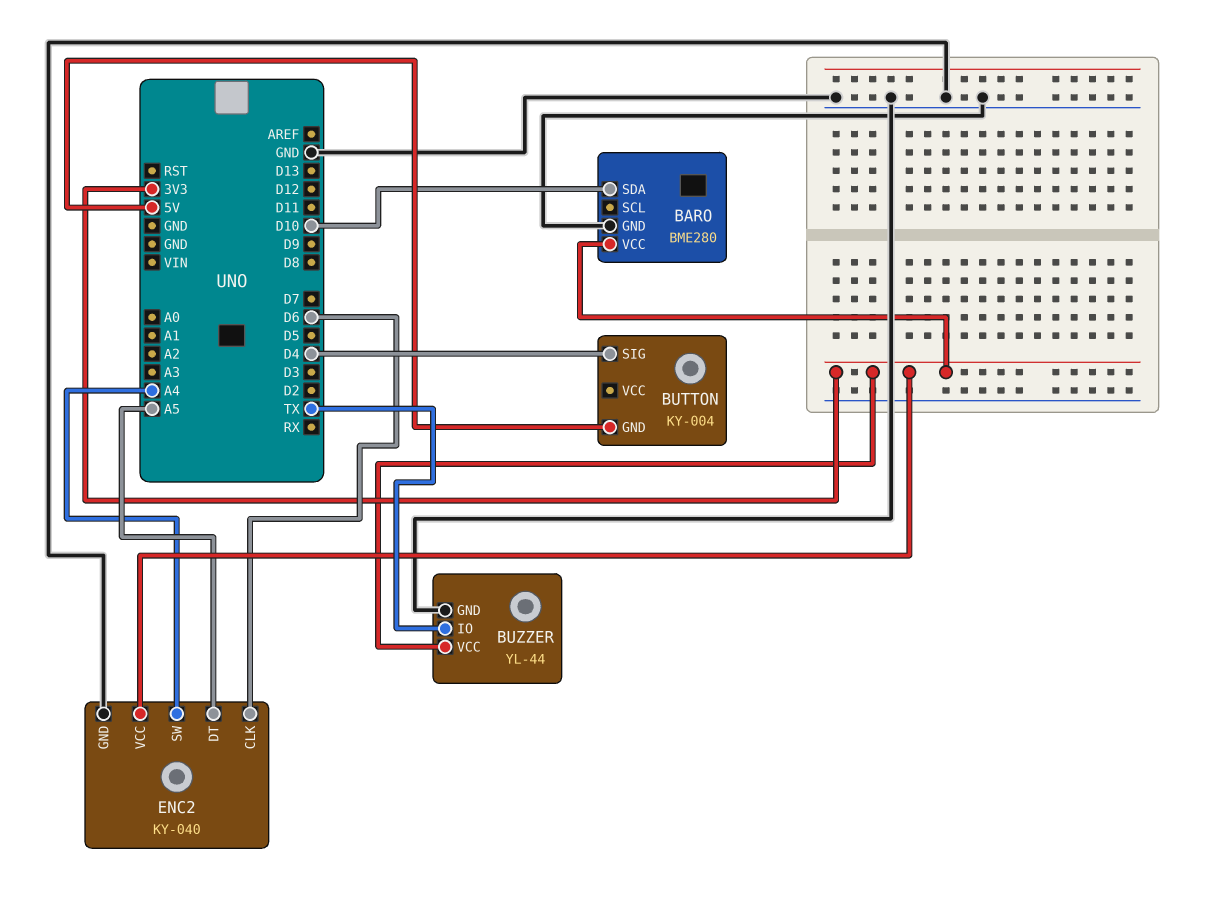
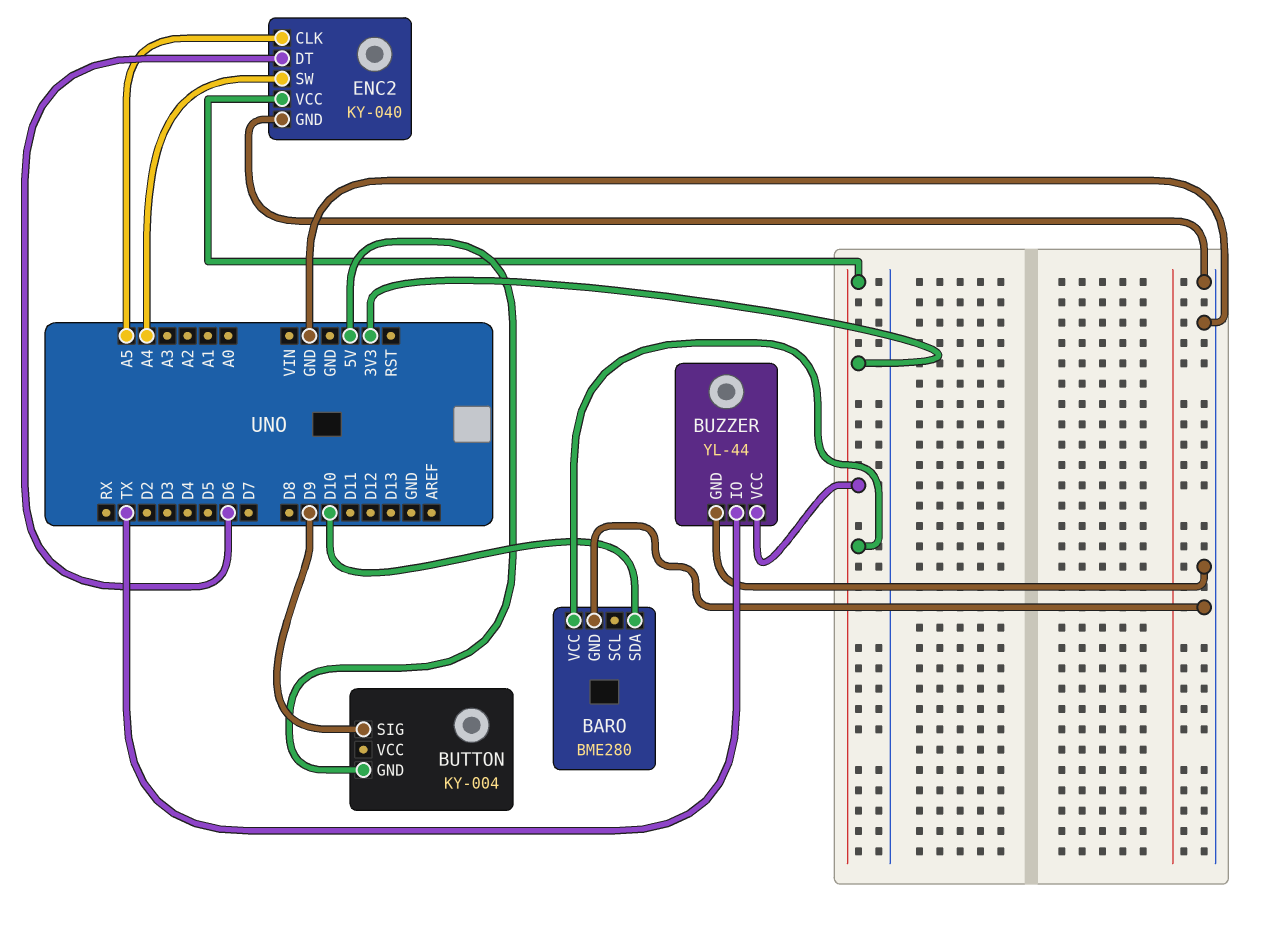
BUTTON pin SIG: D4 -> D9
ENC2 pin CLK: D6 -> A5
ENC2 pin DT: A5 -> D6

